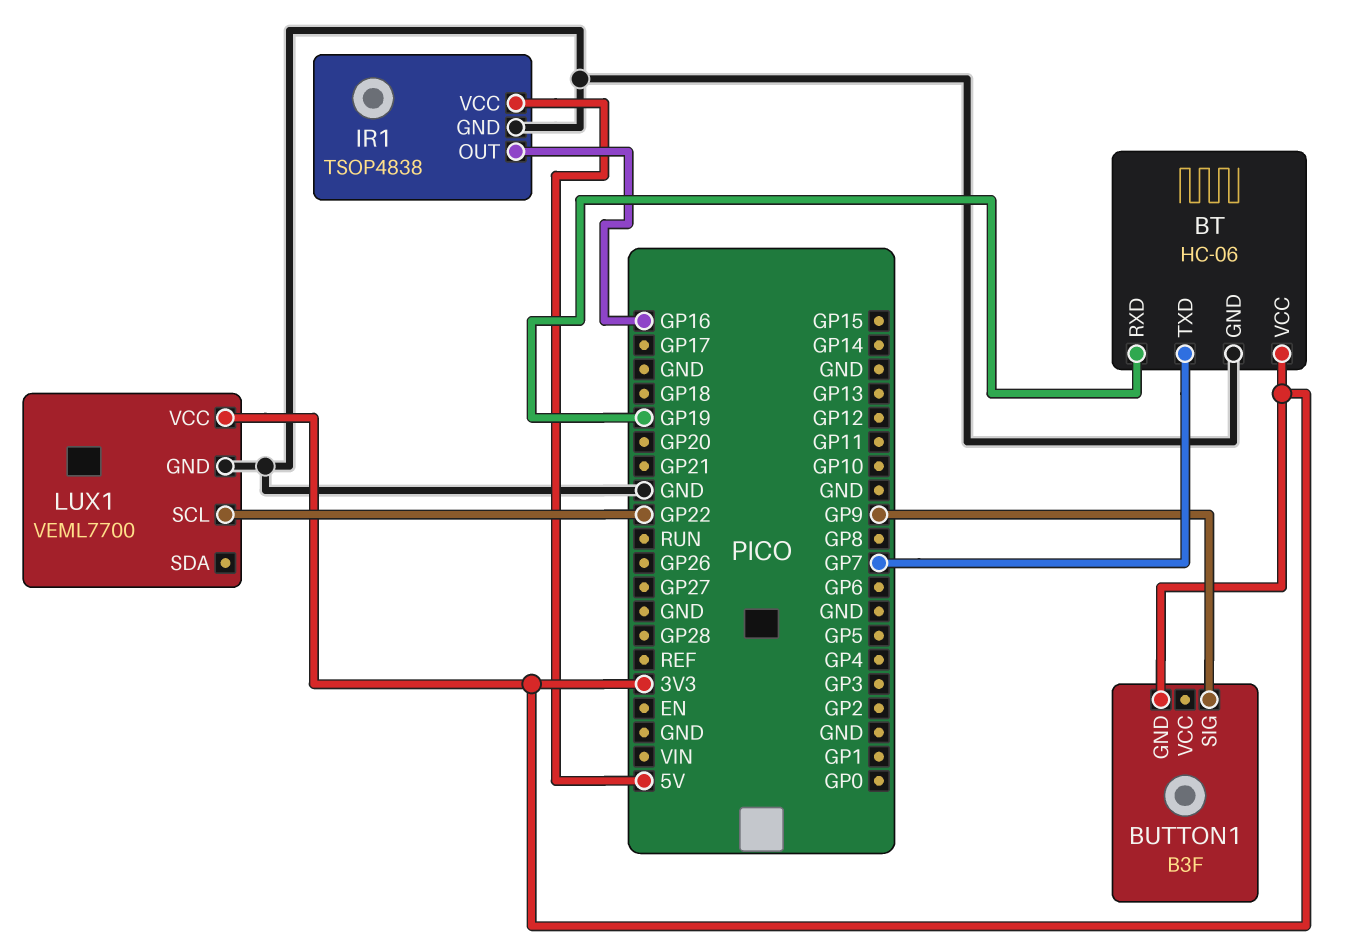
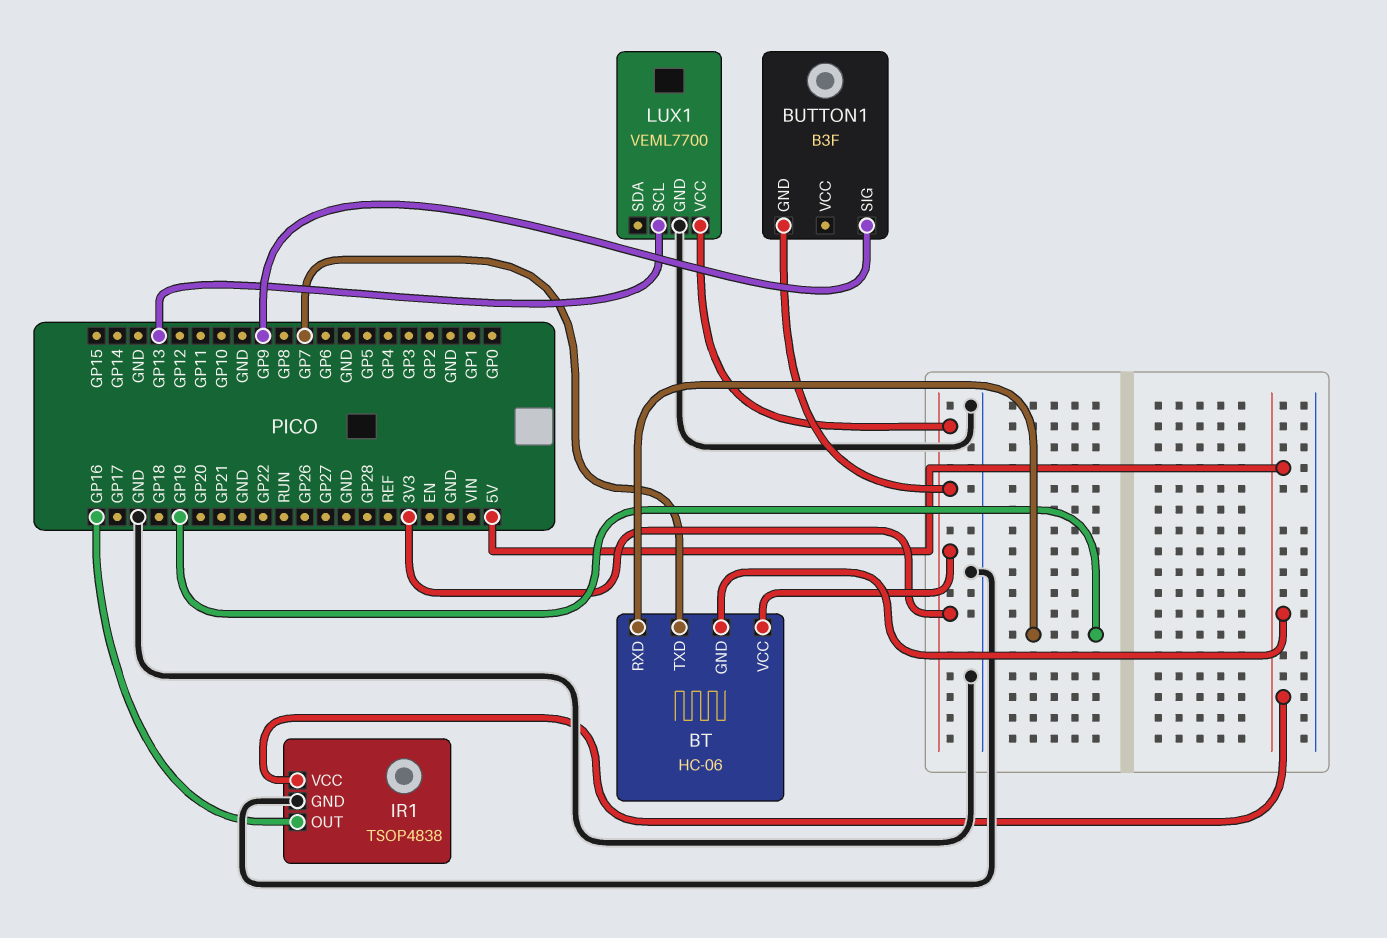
BT pin GND: GND -> 5V
LUX1 pin SCL: GP22 -> GP13

